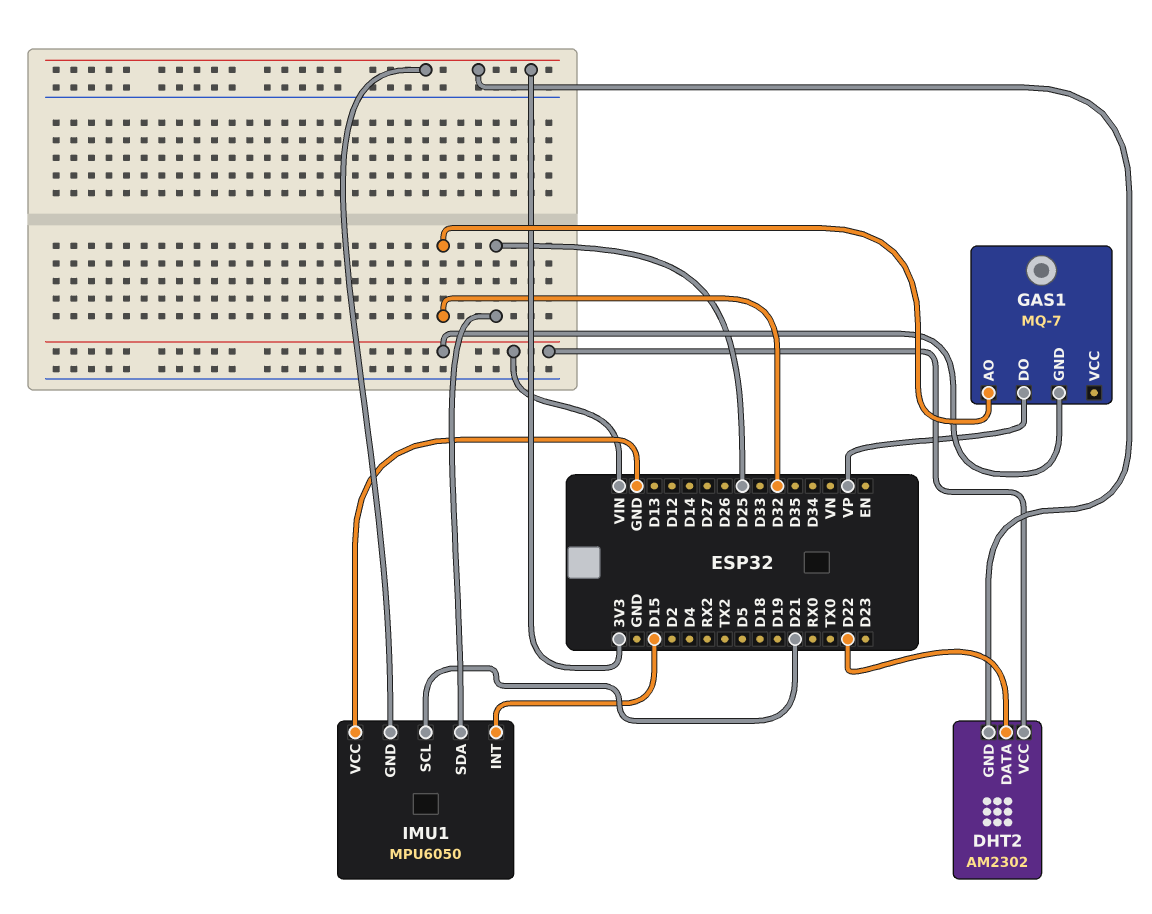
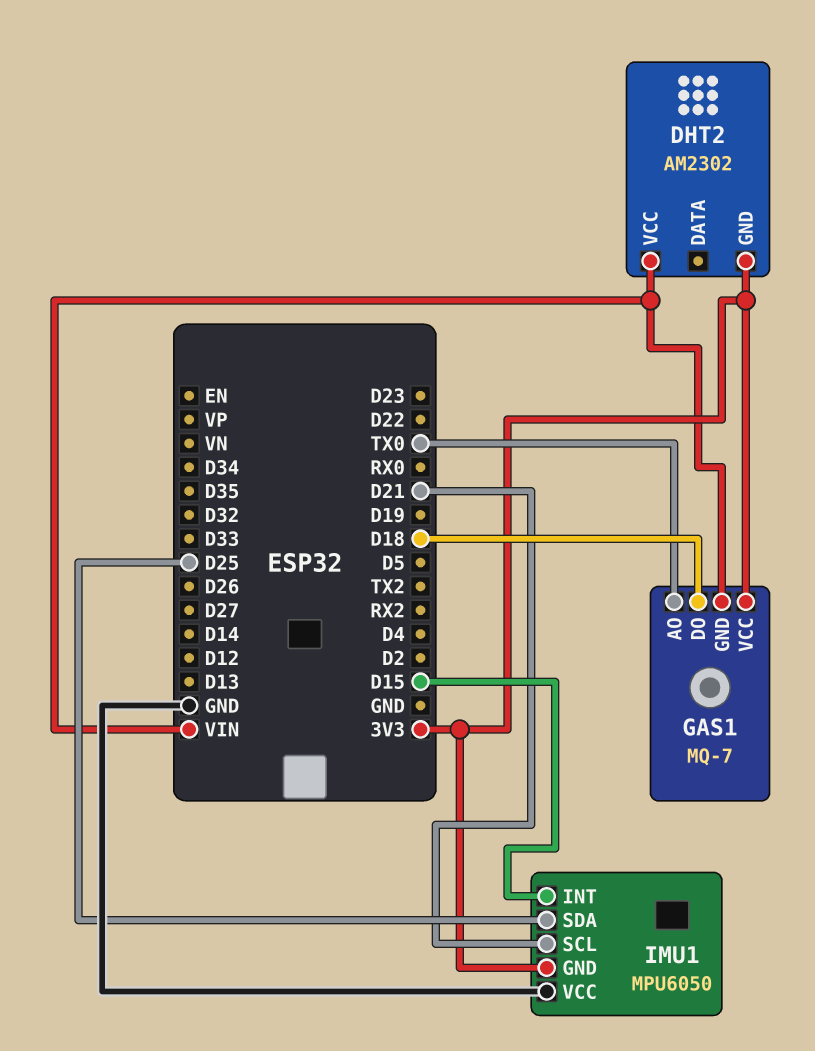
DHT2 pin DATA: D22 -> none
GAS1 pin AO: D32 -> TX0
GAS1 pin DO: VP -> D18
GAS1 pin VCC: none -> 3V3

